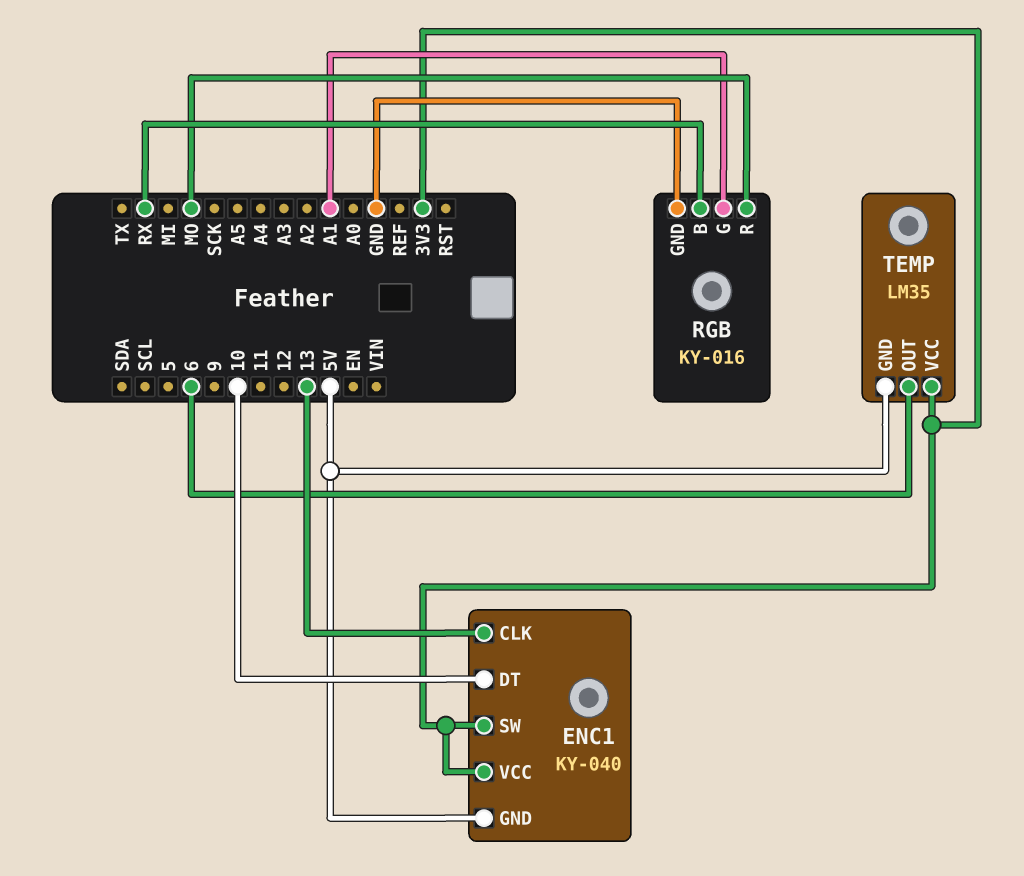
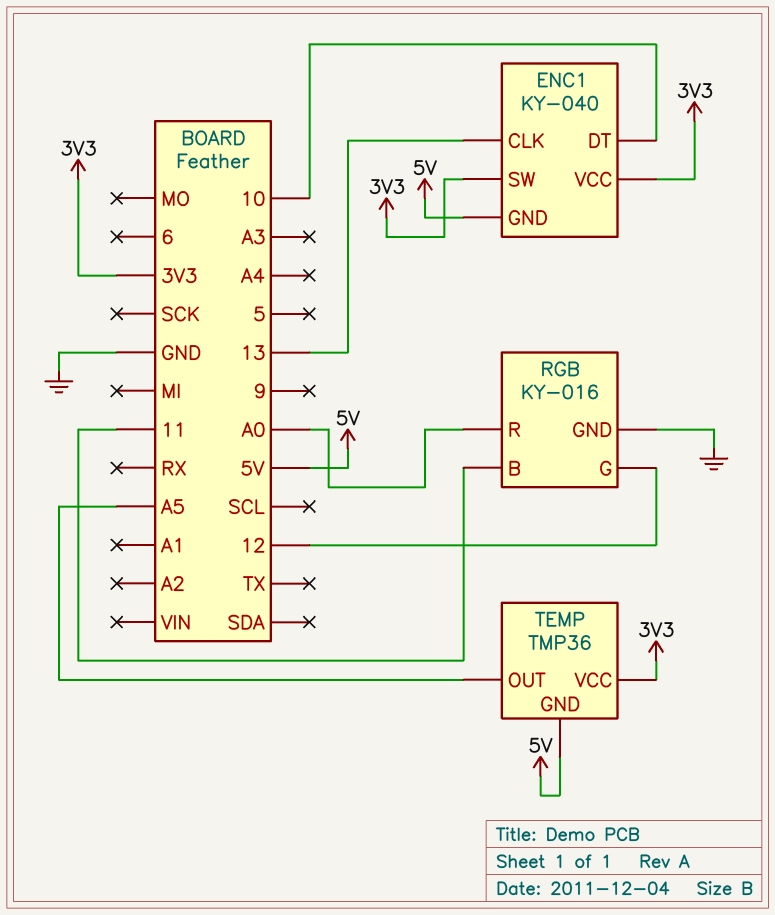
RGB pin B: RX -> 11
RGB pin G: A1 -> 12
RGB pin R: MO -> A0
TEMP: LM35 -> TMP36
TEMP pin OUT: 6 -> A5

